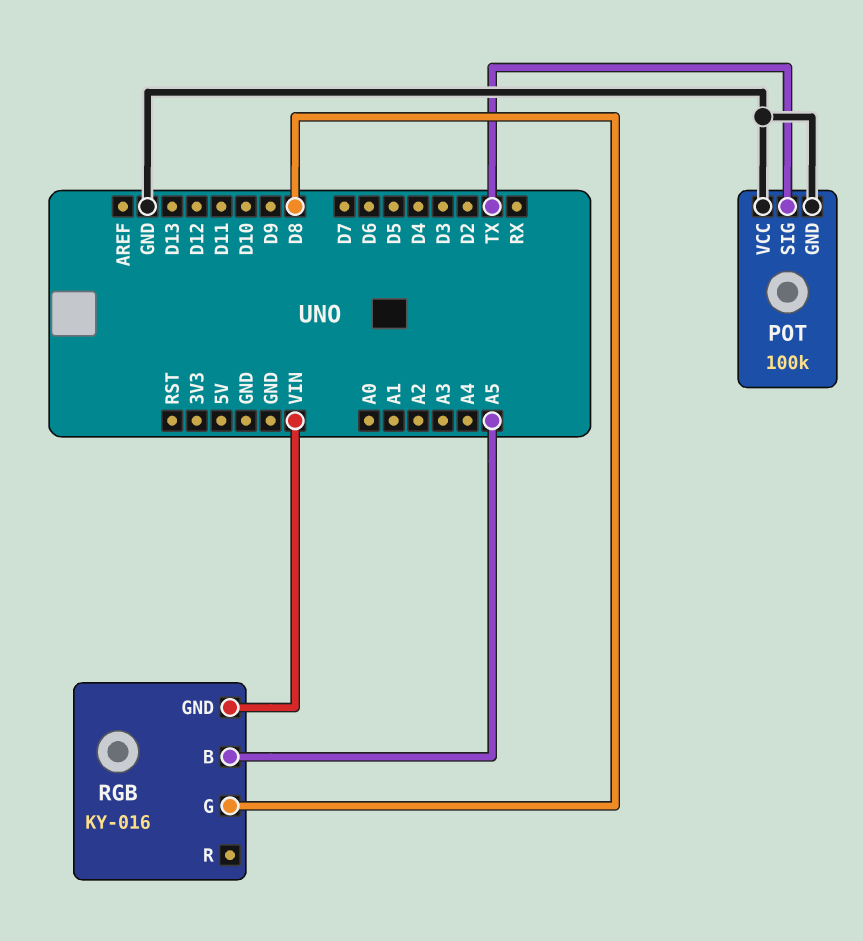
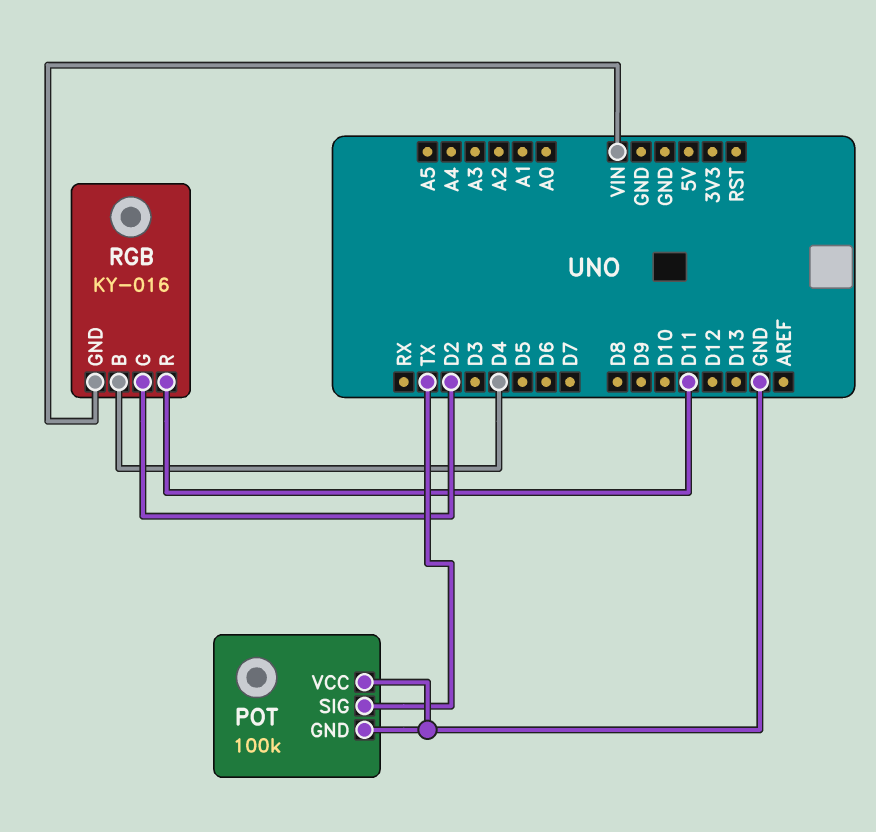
RGB pin B: A5 -> D4
RGB pin G: D8 -> D2
RGB pin R: none -> D11

